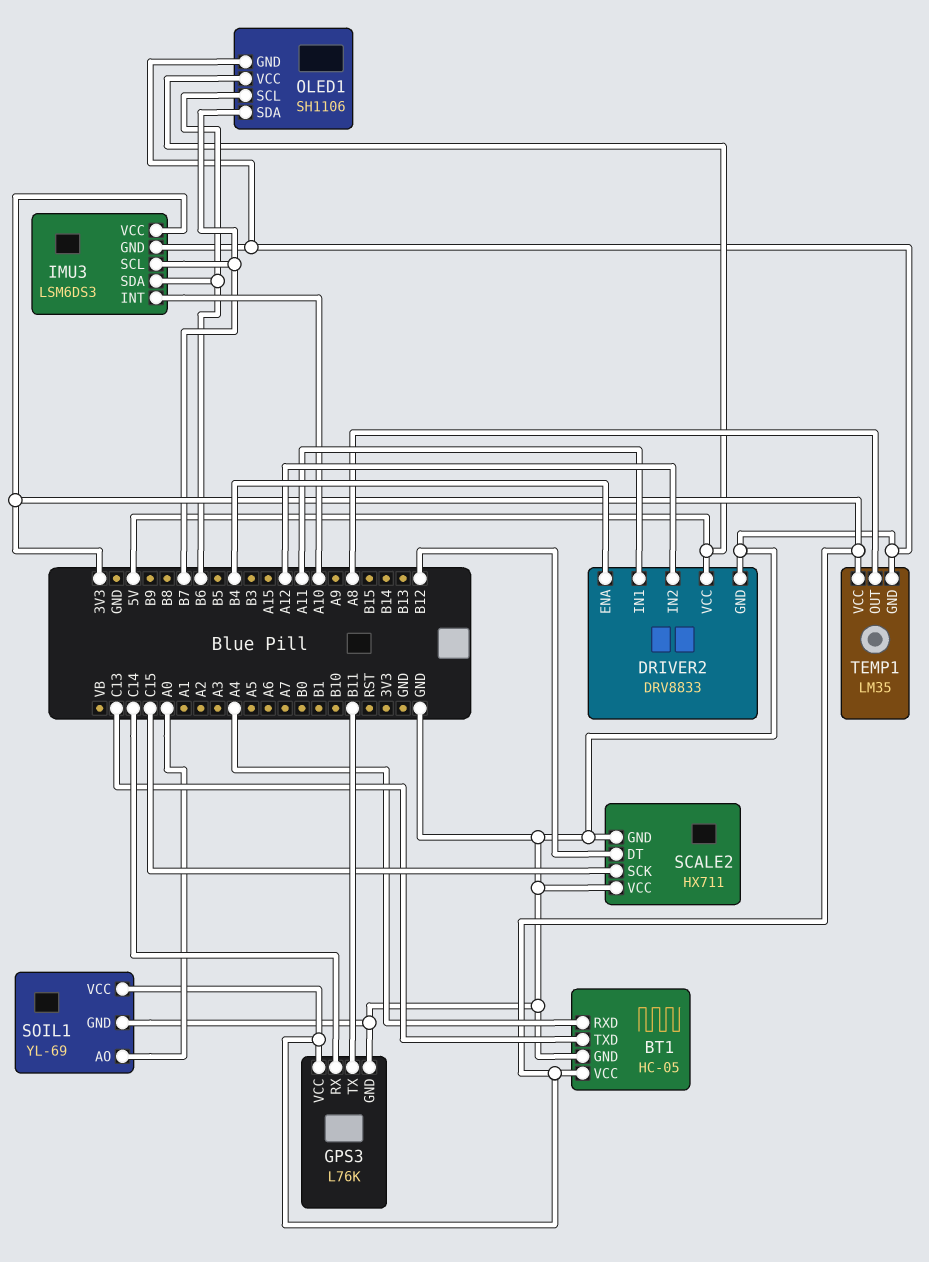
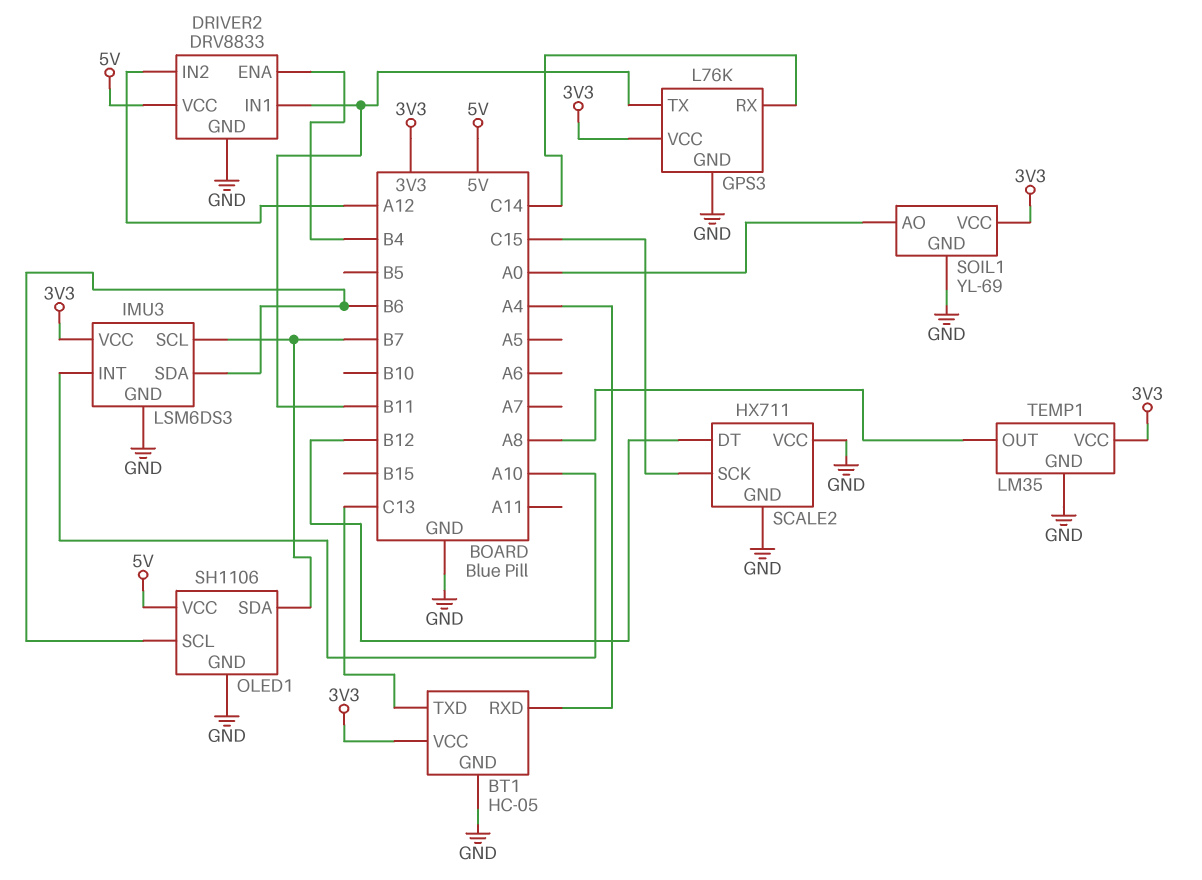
DRIVER2 pin IN1: A11 -> B11

